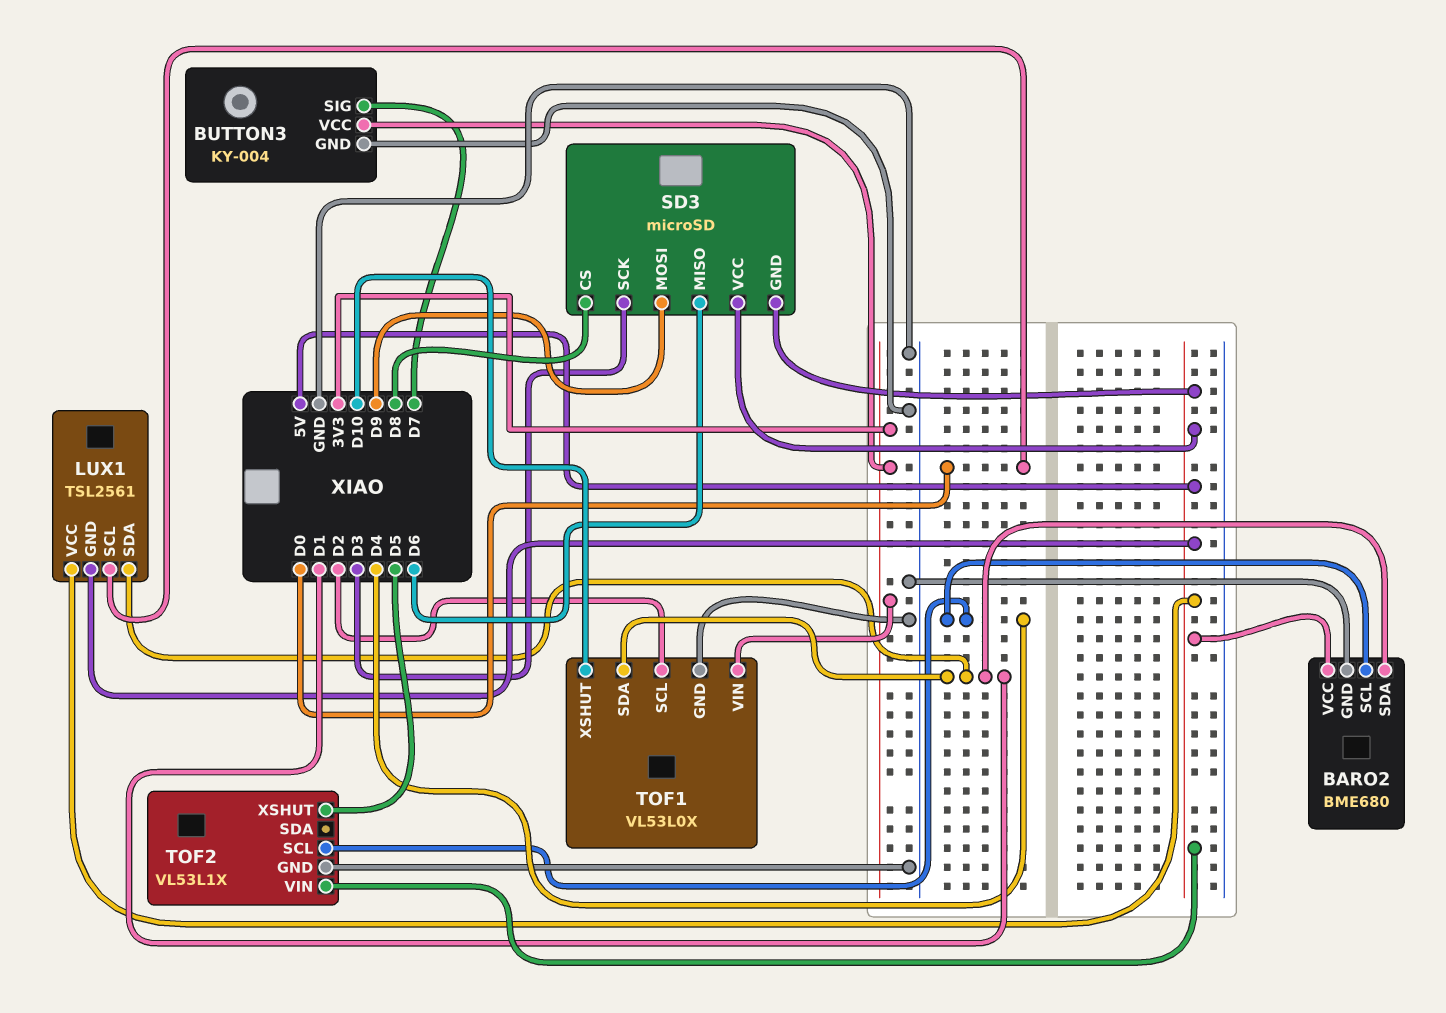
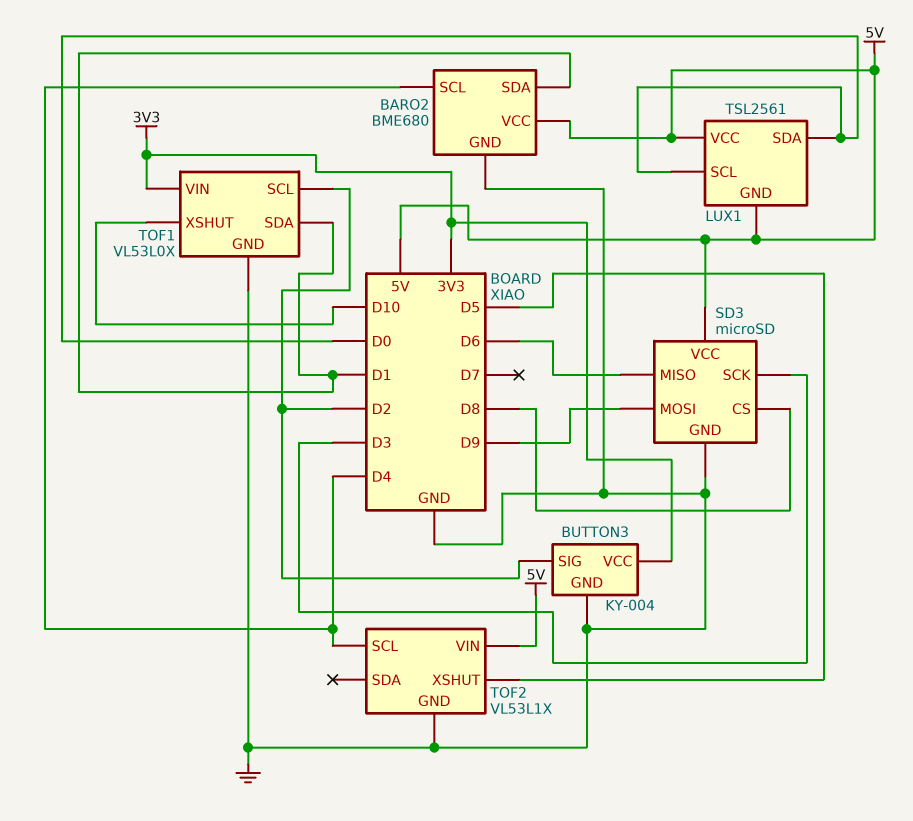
BUTTON3 pin SIG: D7 -> D2
LUX1 pin SDA: D1 -> D0
SD3 pin GND: 5V -> GND

